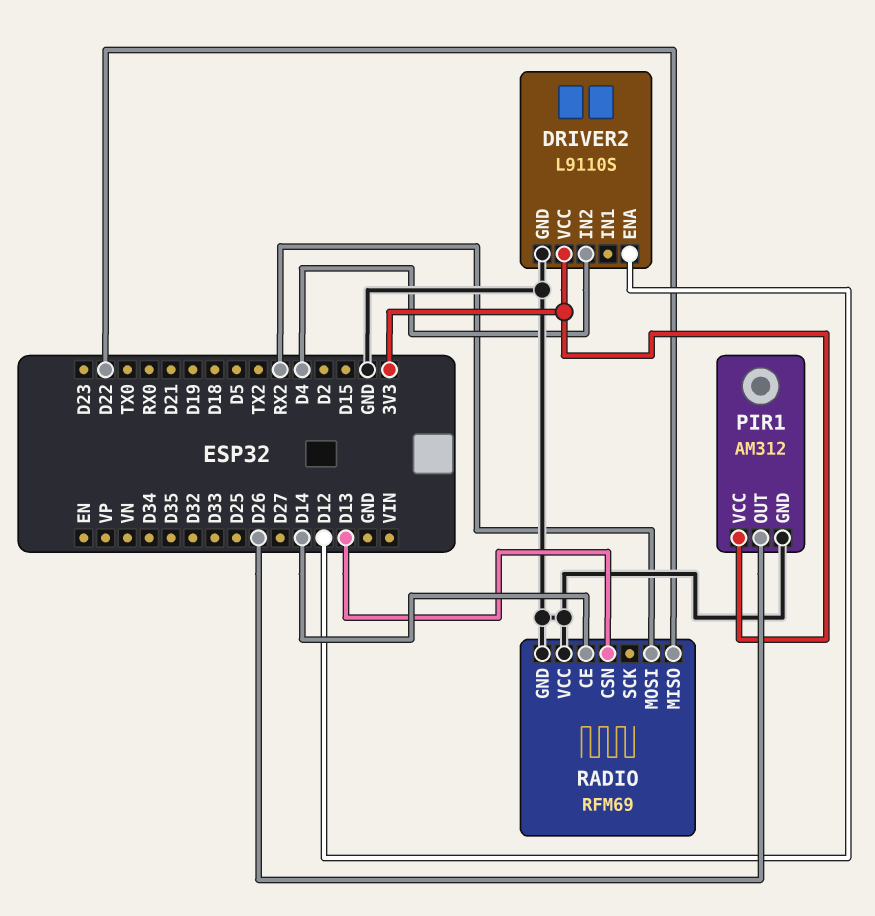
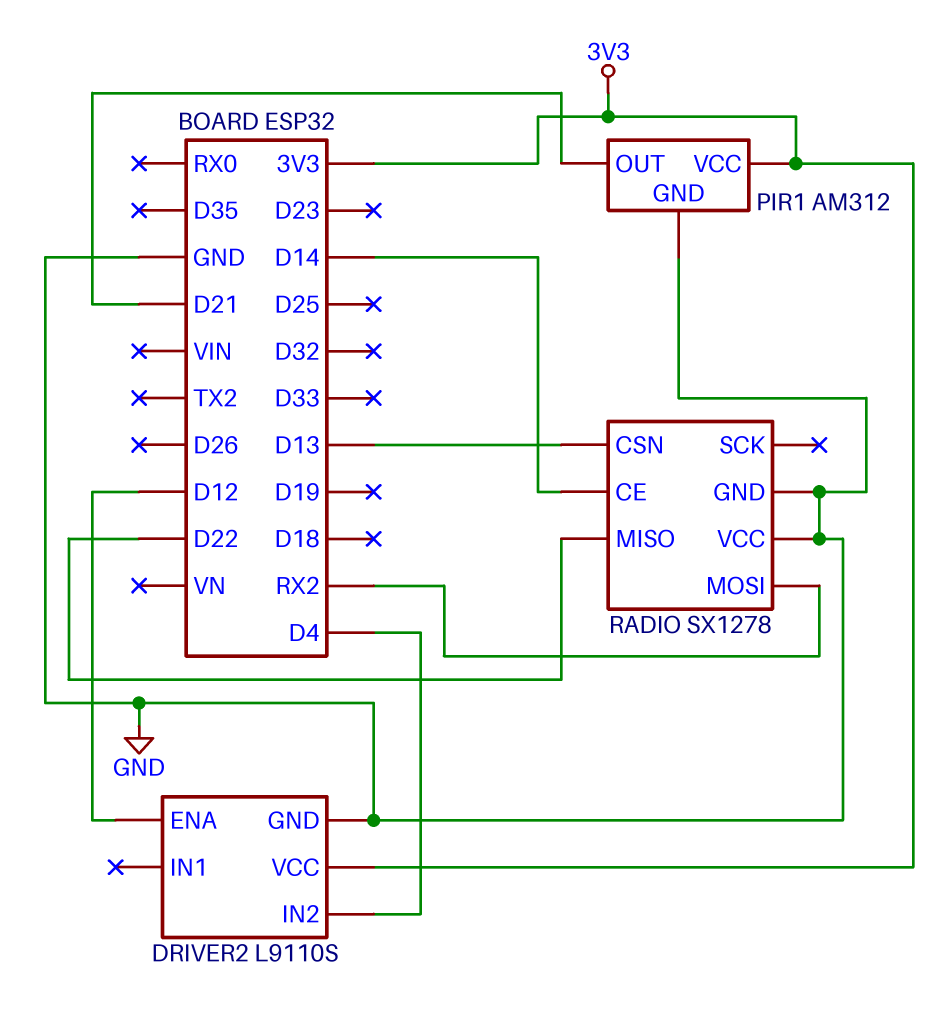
PIR1 pin OUT: D26 -> D21
RADIO: RFM69 -> SX1278

